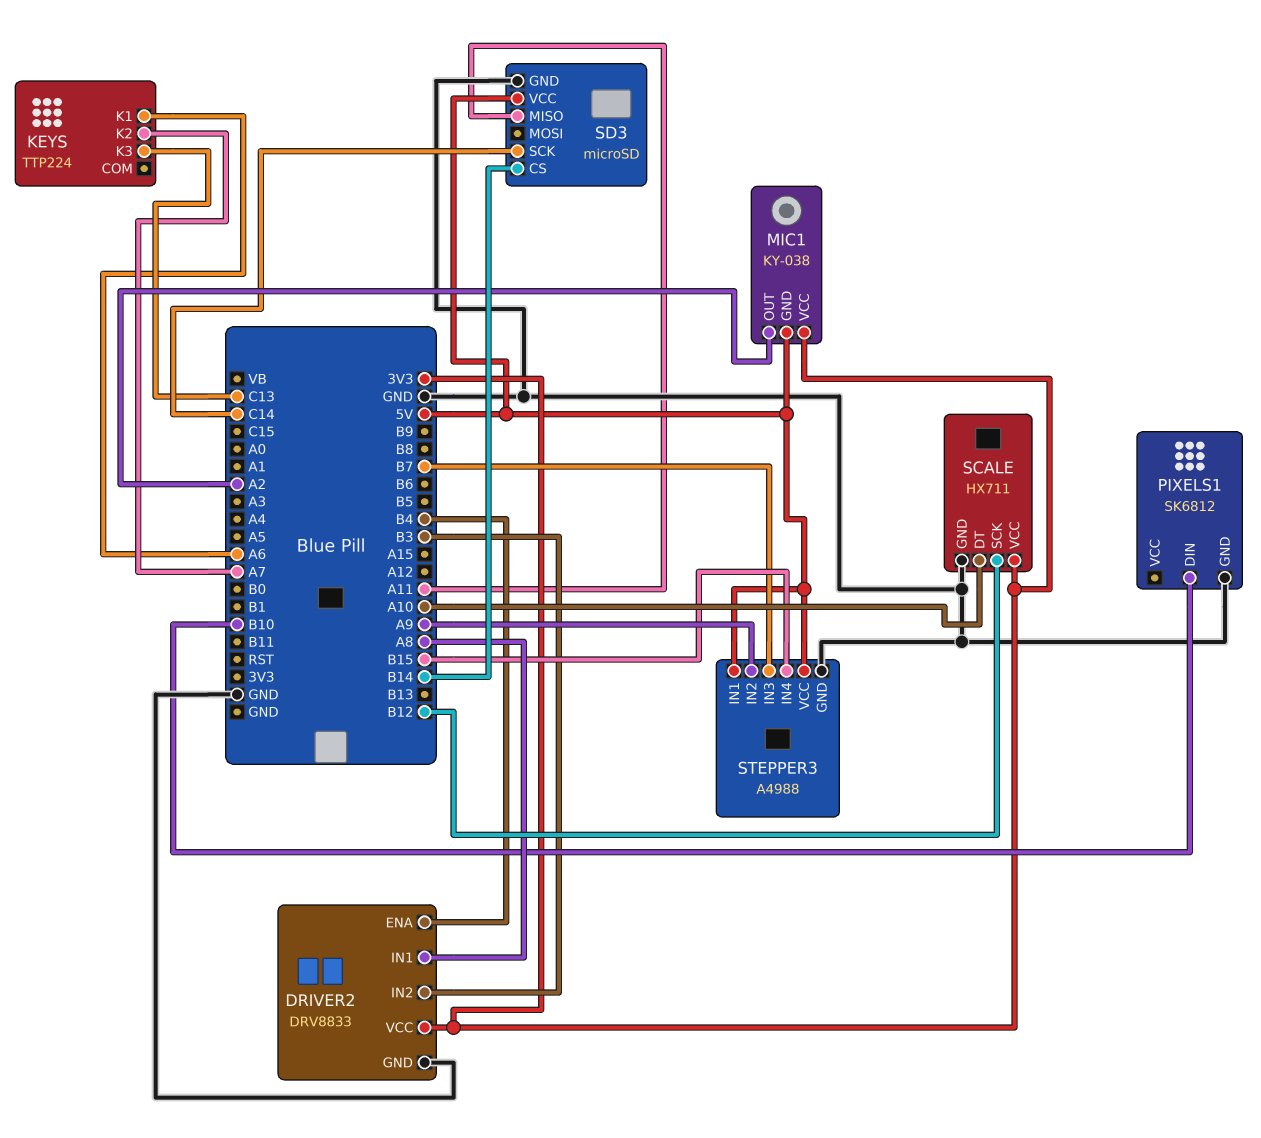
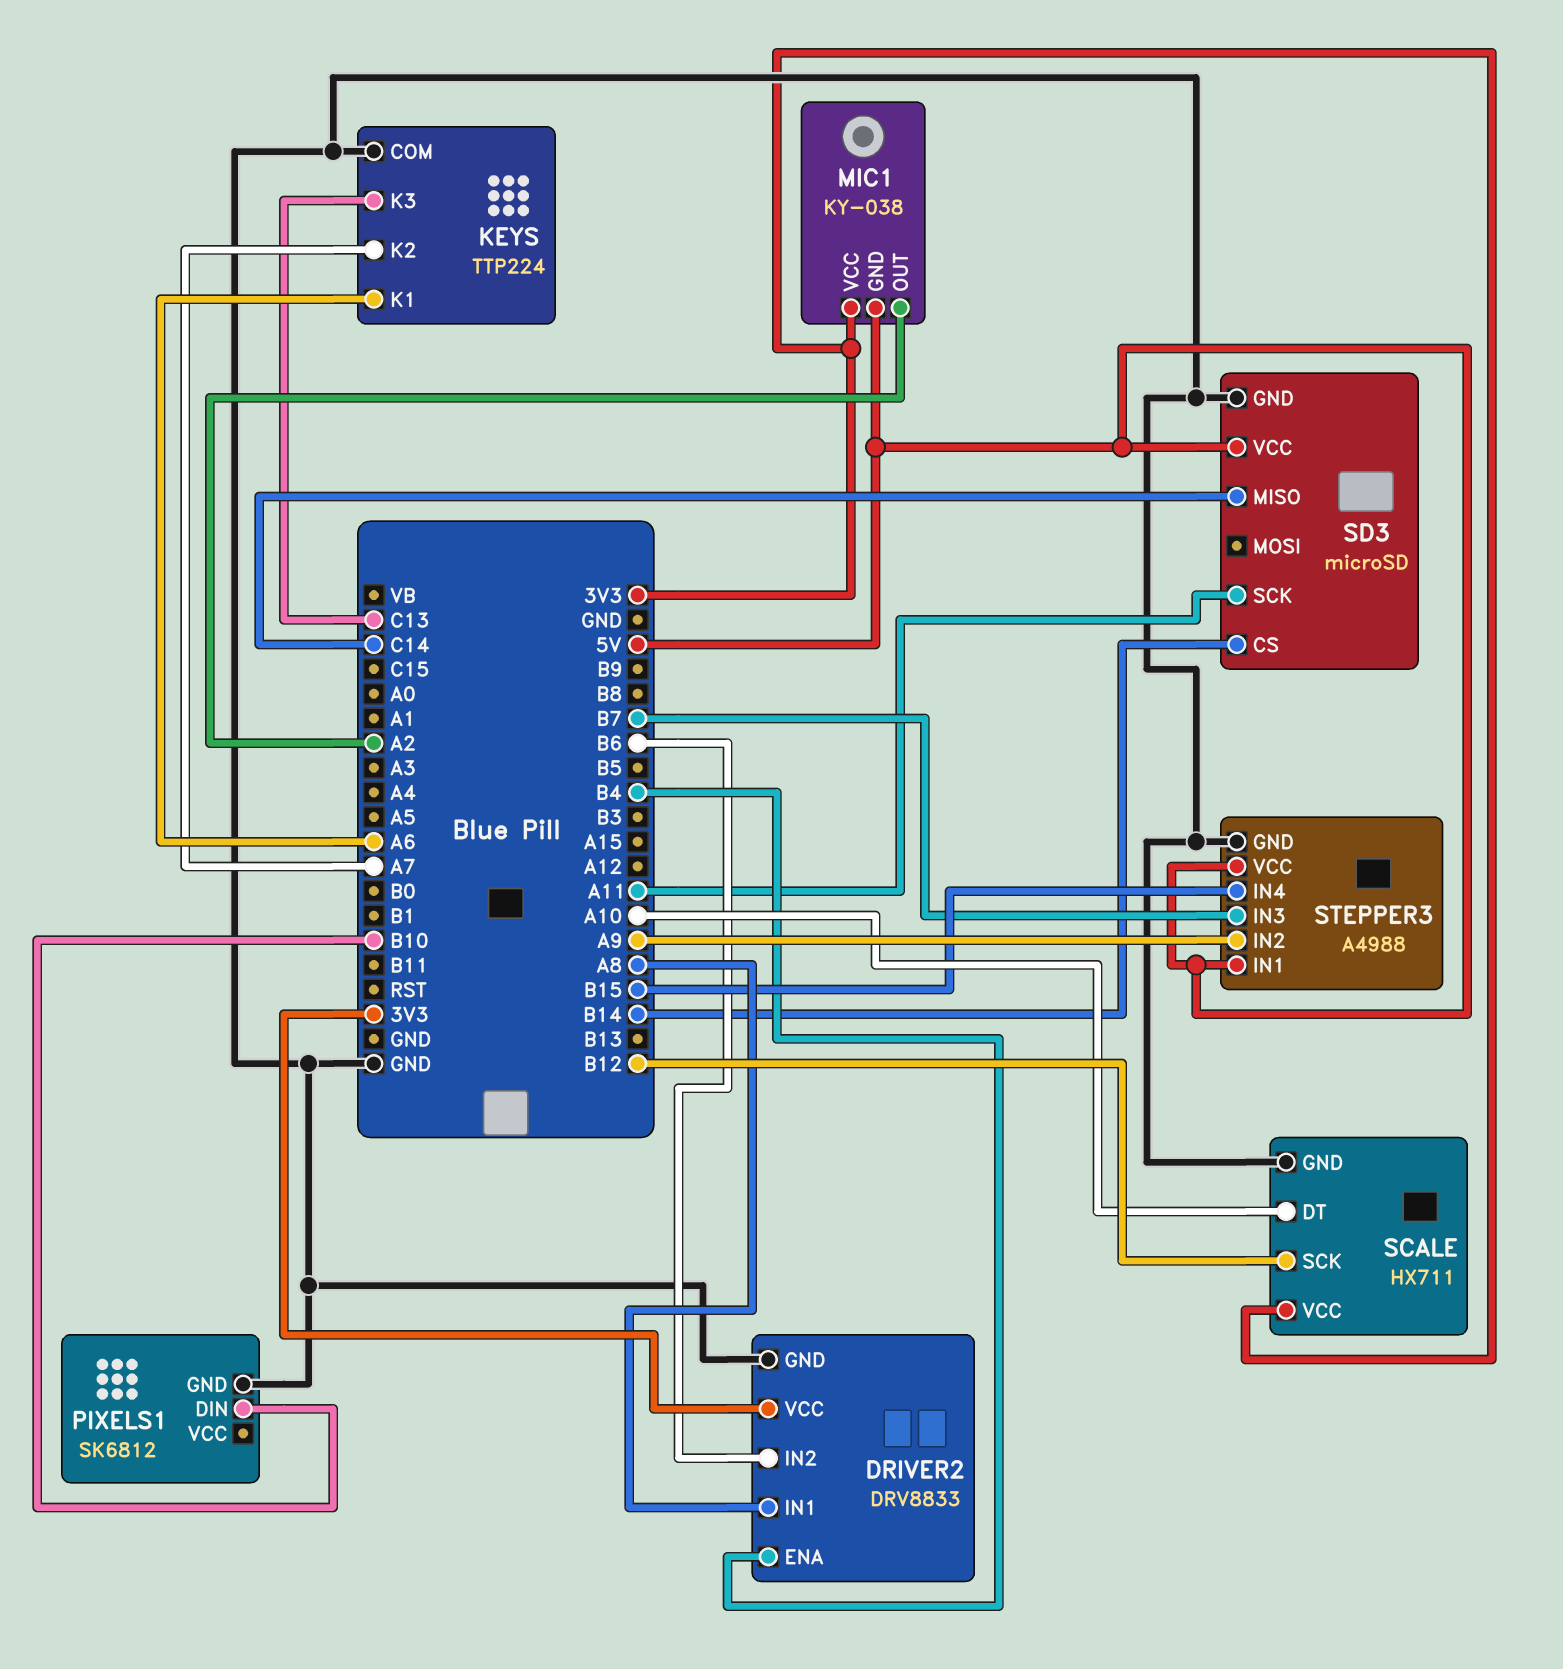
DRIVER2 pin IN2: B3 -> B6
KEYS pin COM: none -> GND
SD3 pin MISO: A11 -> C14
SD3 pin SCK: C14 -> A11

